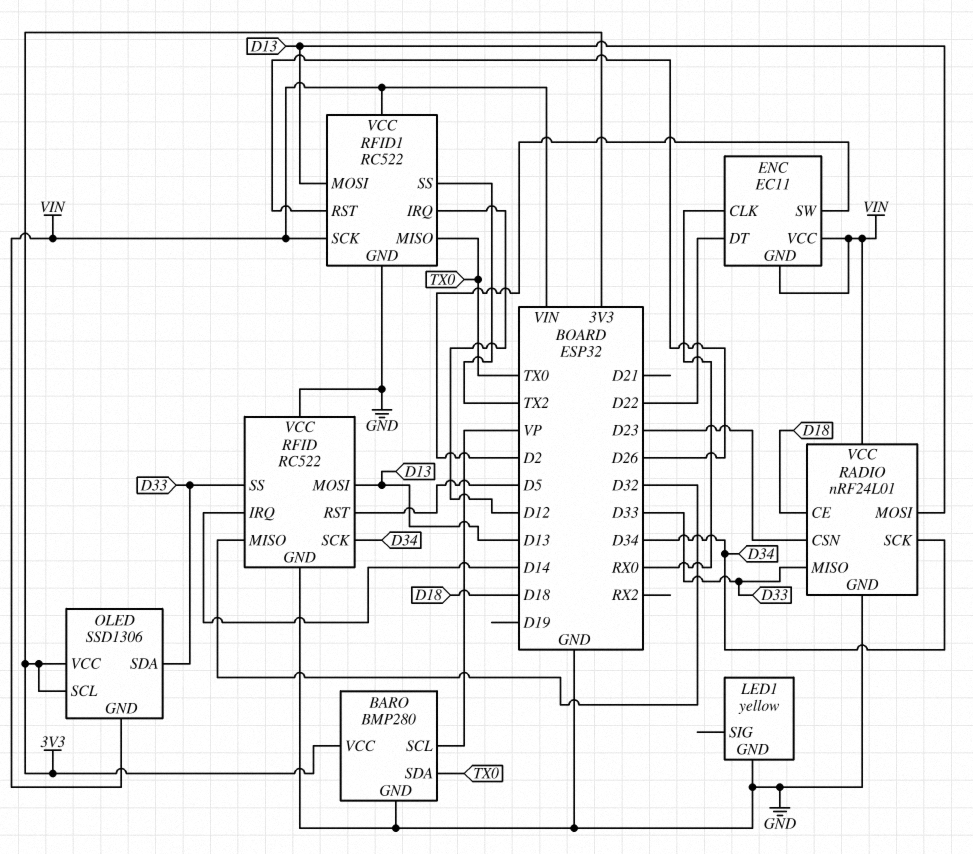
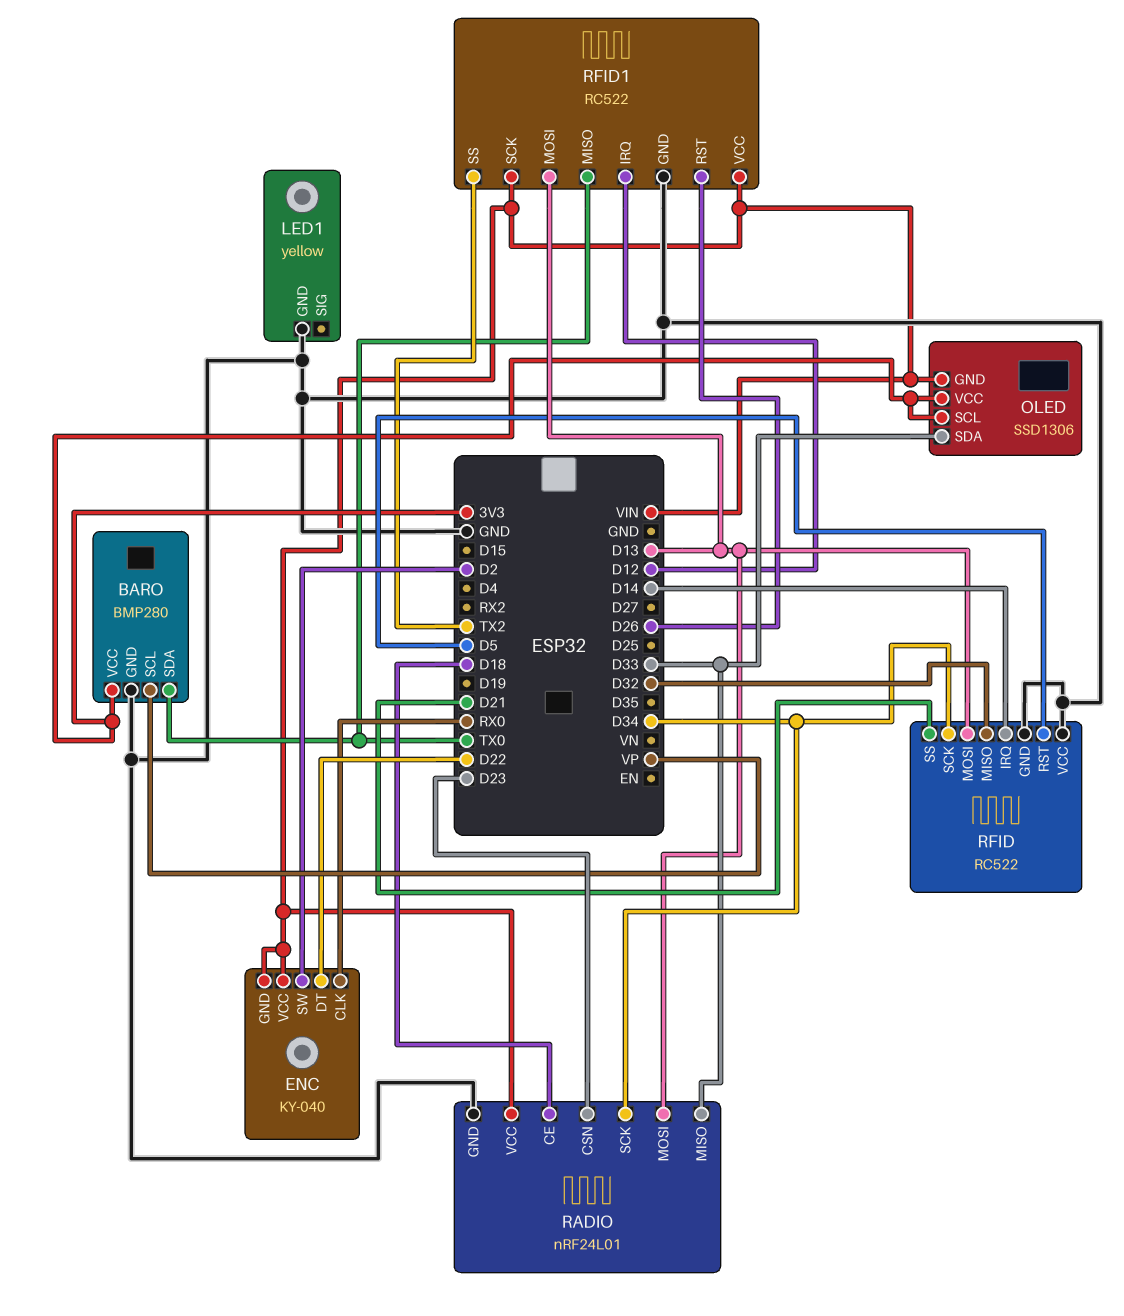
ENC: EC11 -> KY-040
RFID pin SS: D33 -> D21

